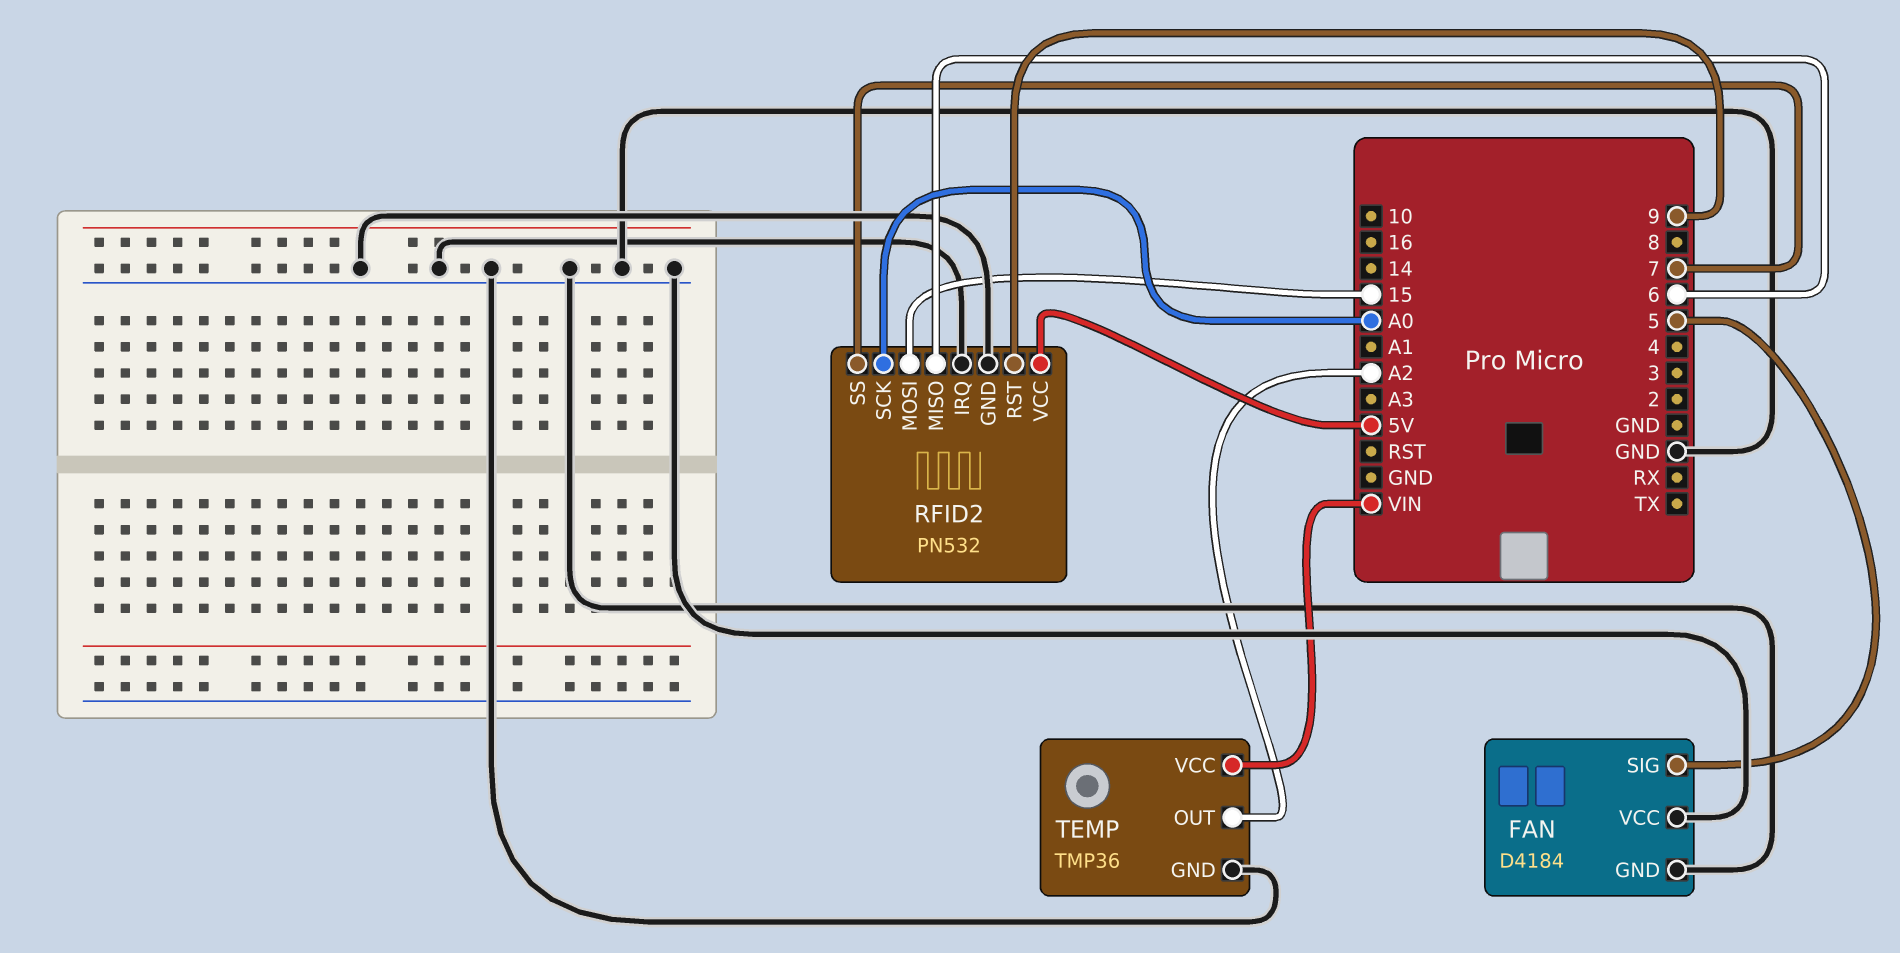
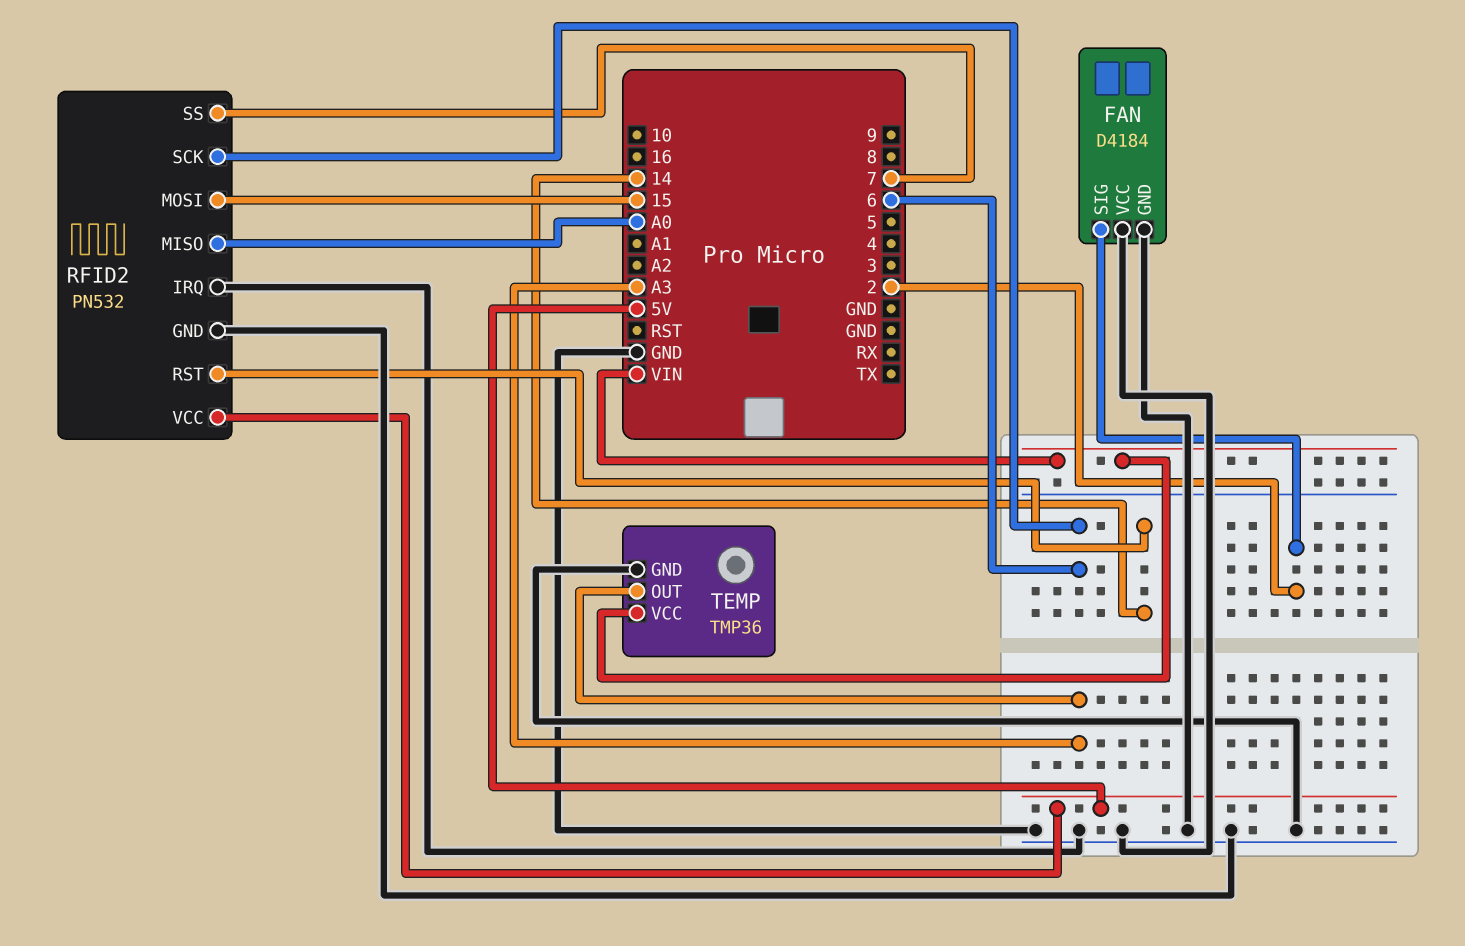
FAN pin SIG: 5 -> 2
RFID2 pin MISO: 6 -> A0
RFID2 pin RST: 9 -> 14
RFID2 pin SCK: A0 -> 6
TEMP pin OUT: A2 -> A3

